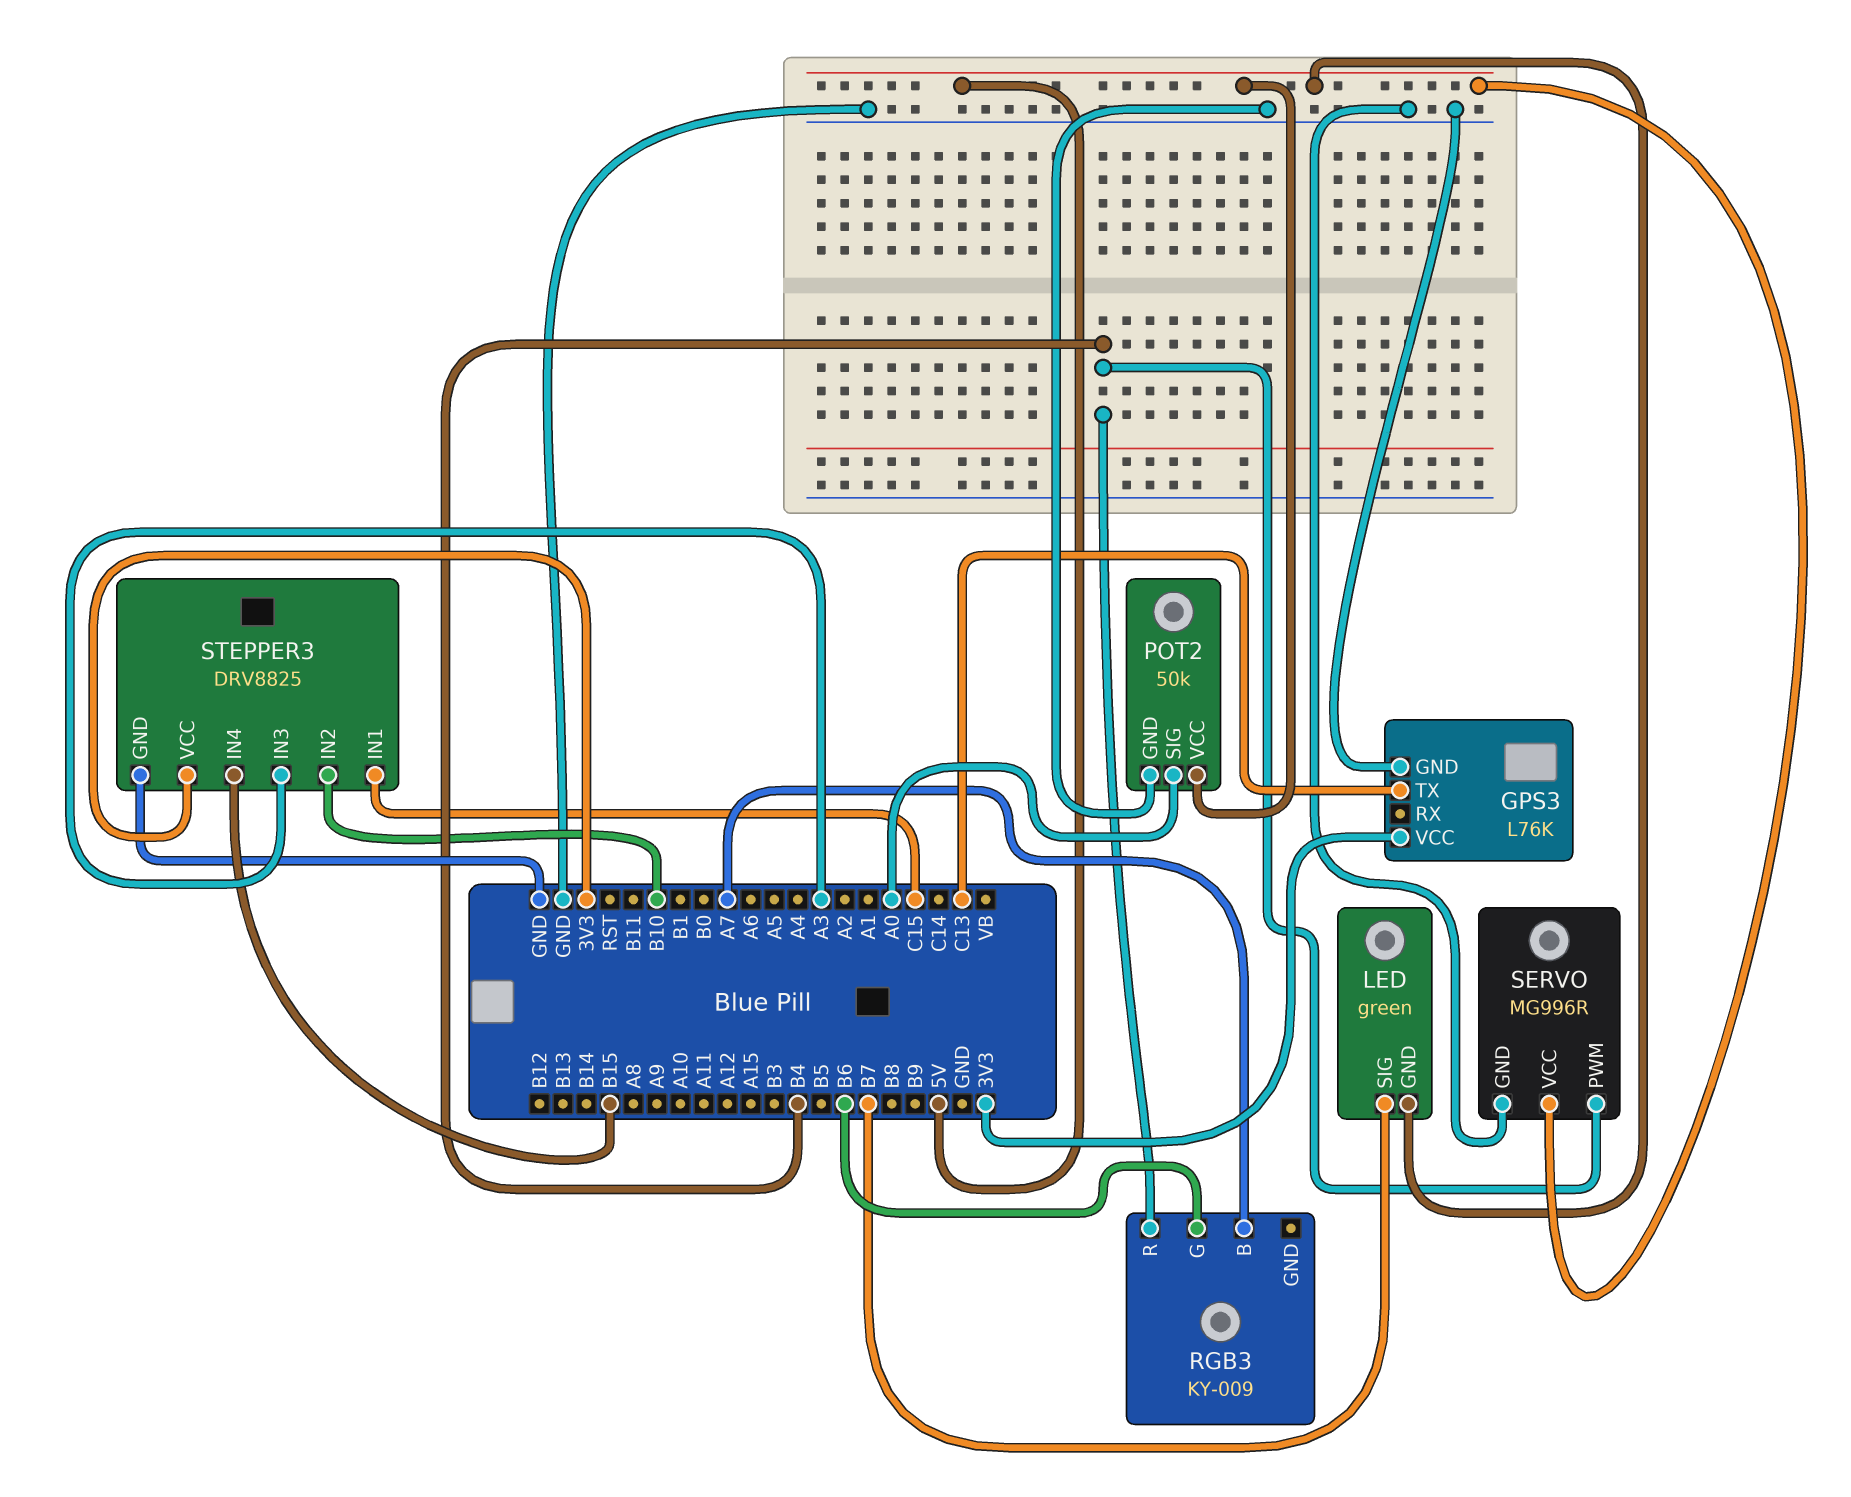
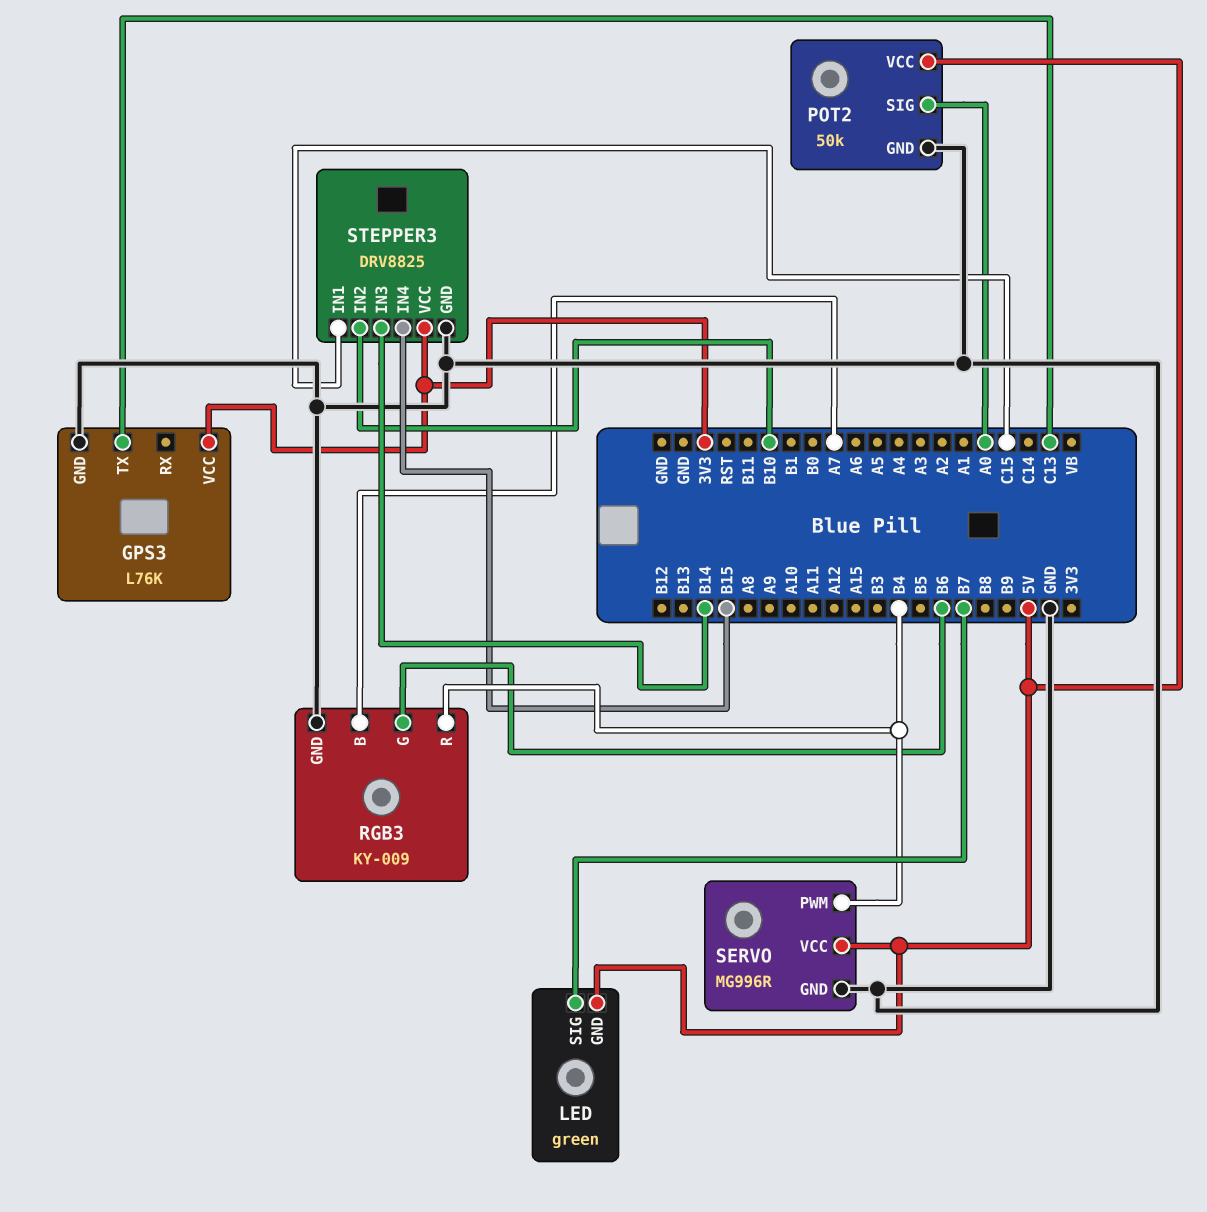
RGB3 pin GND: none -> GND
STEPPER3 pin IN3: A3 -> B14

